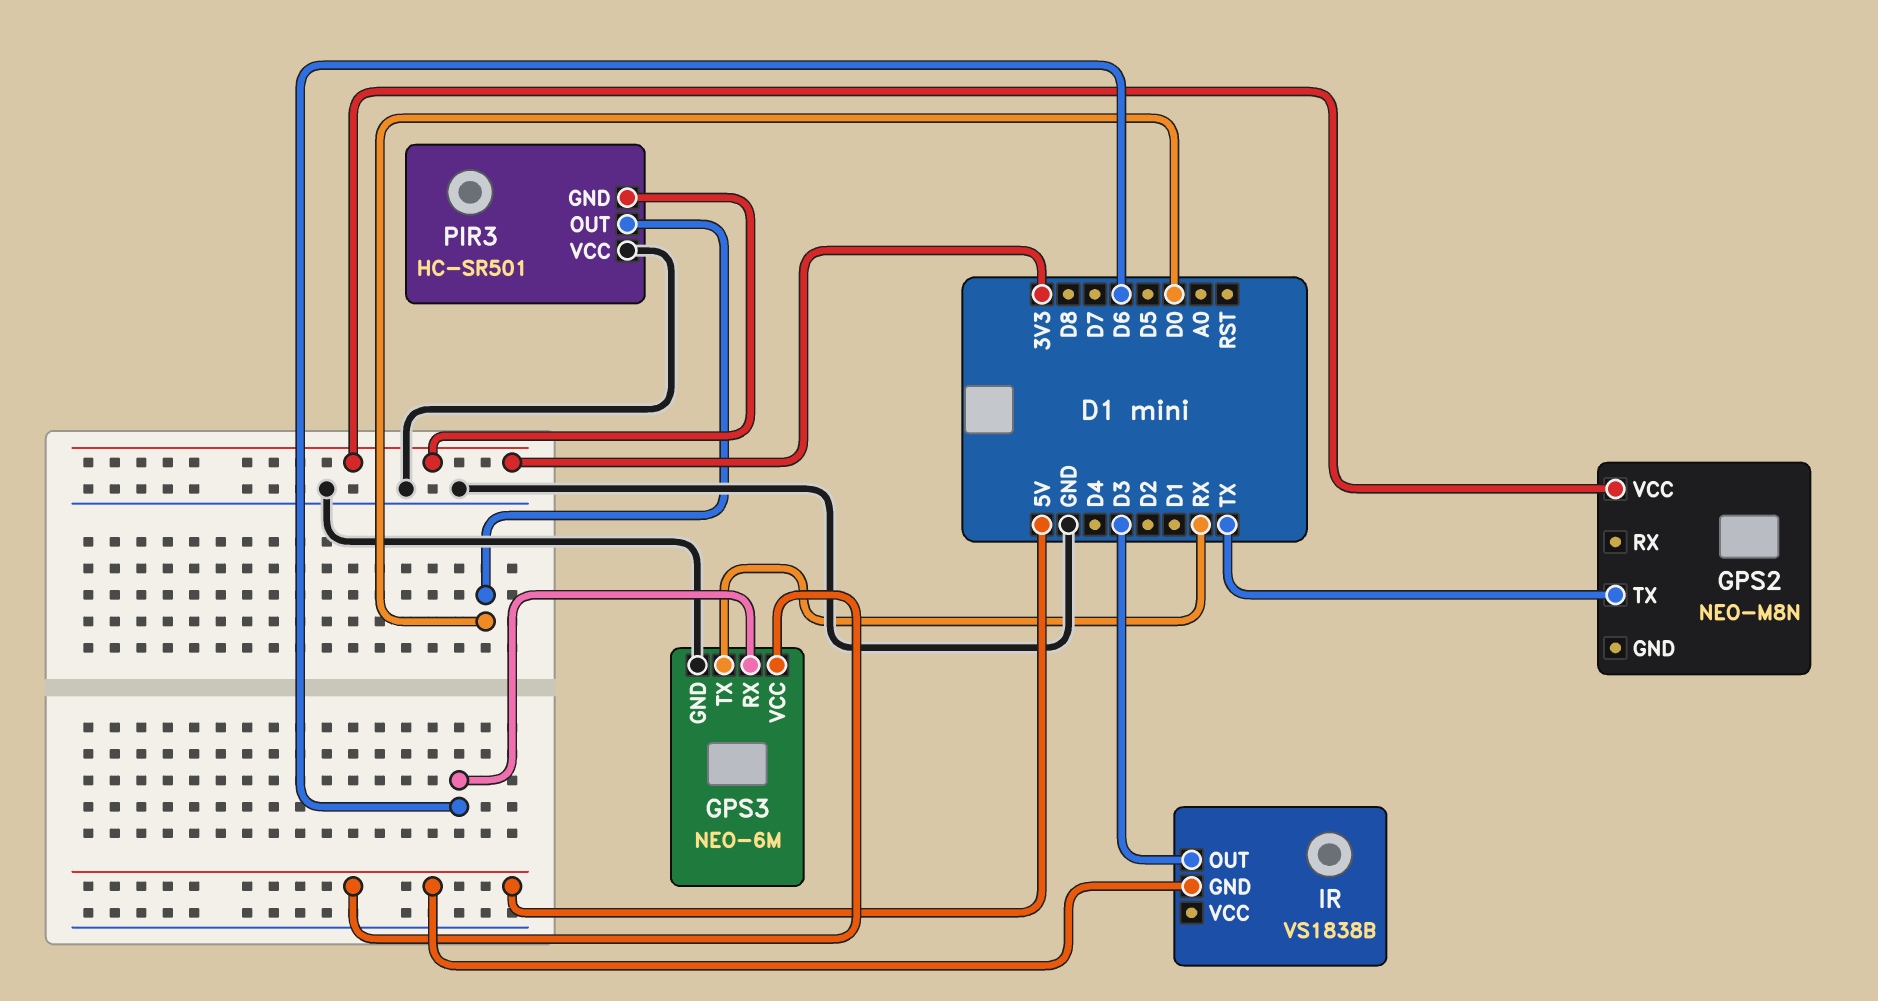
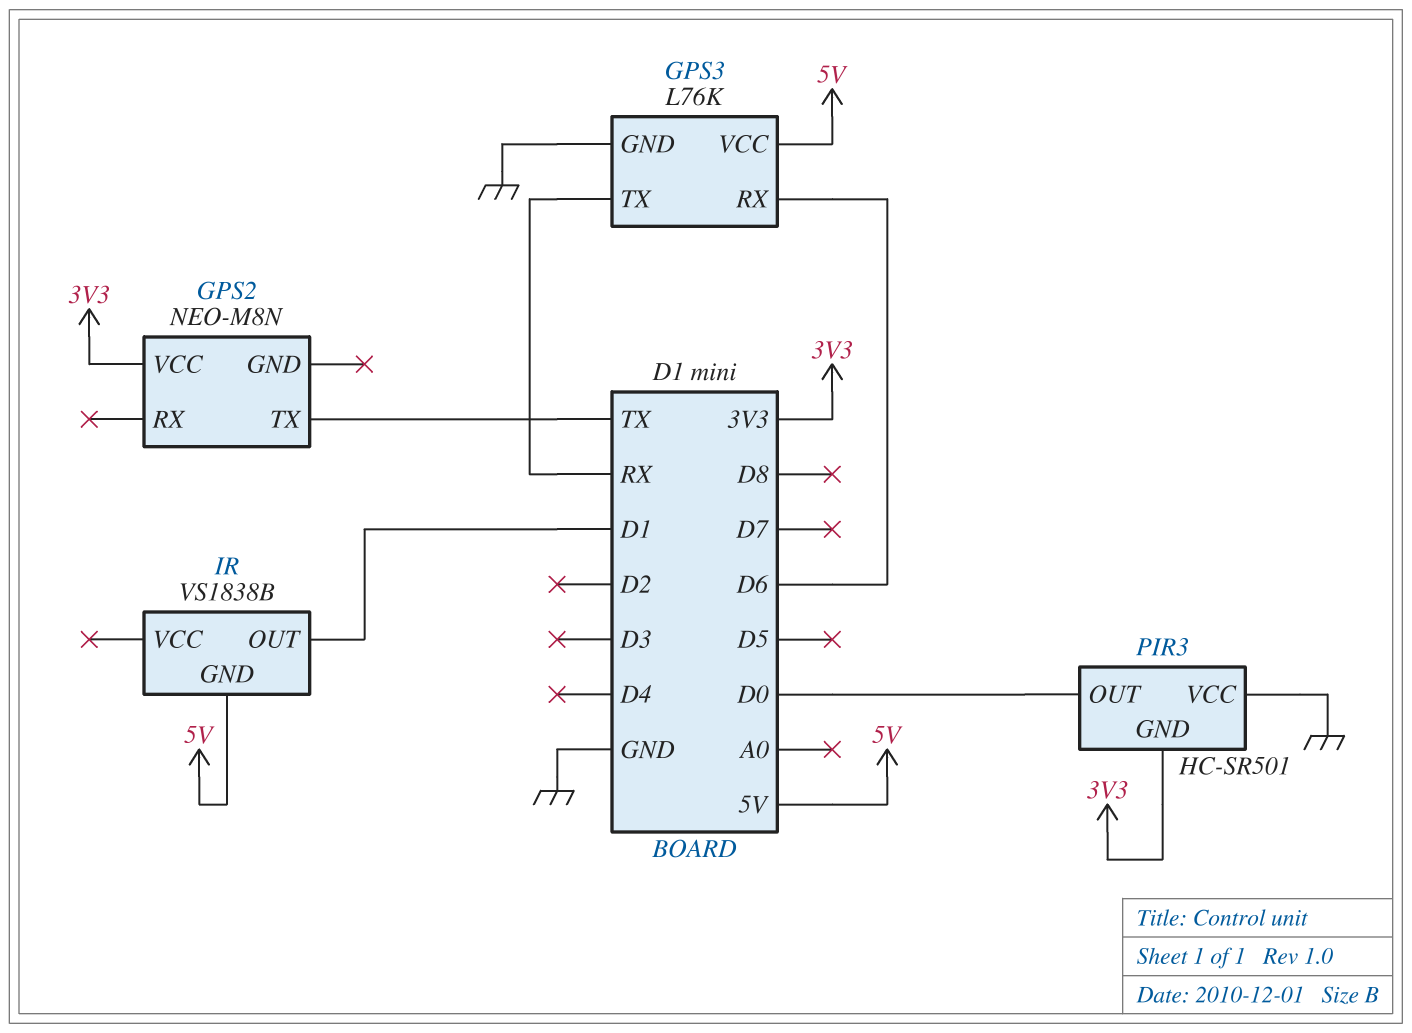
GPS3: NEO-6M -> L76K
IR pin OUT: D3 -> D1

